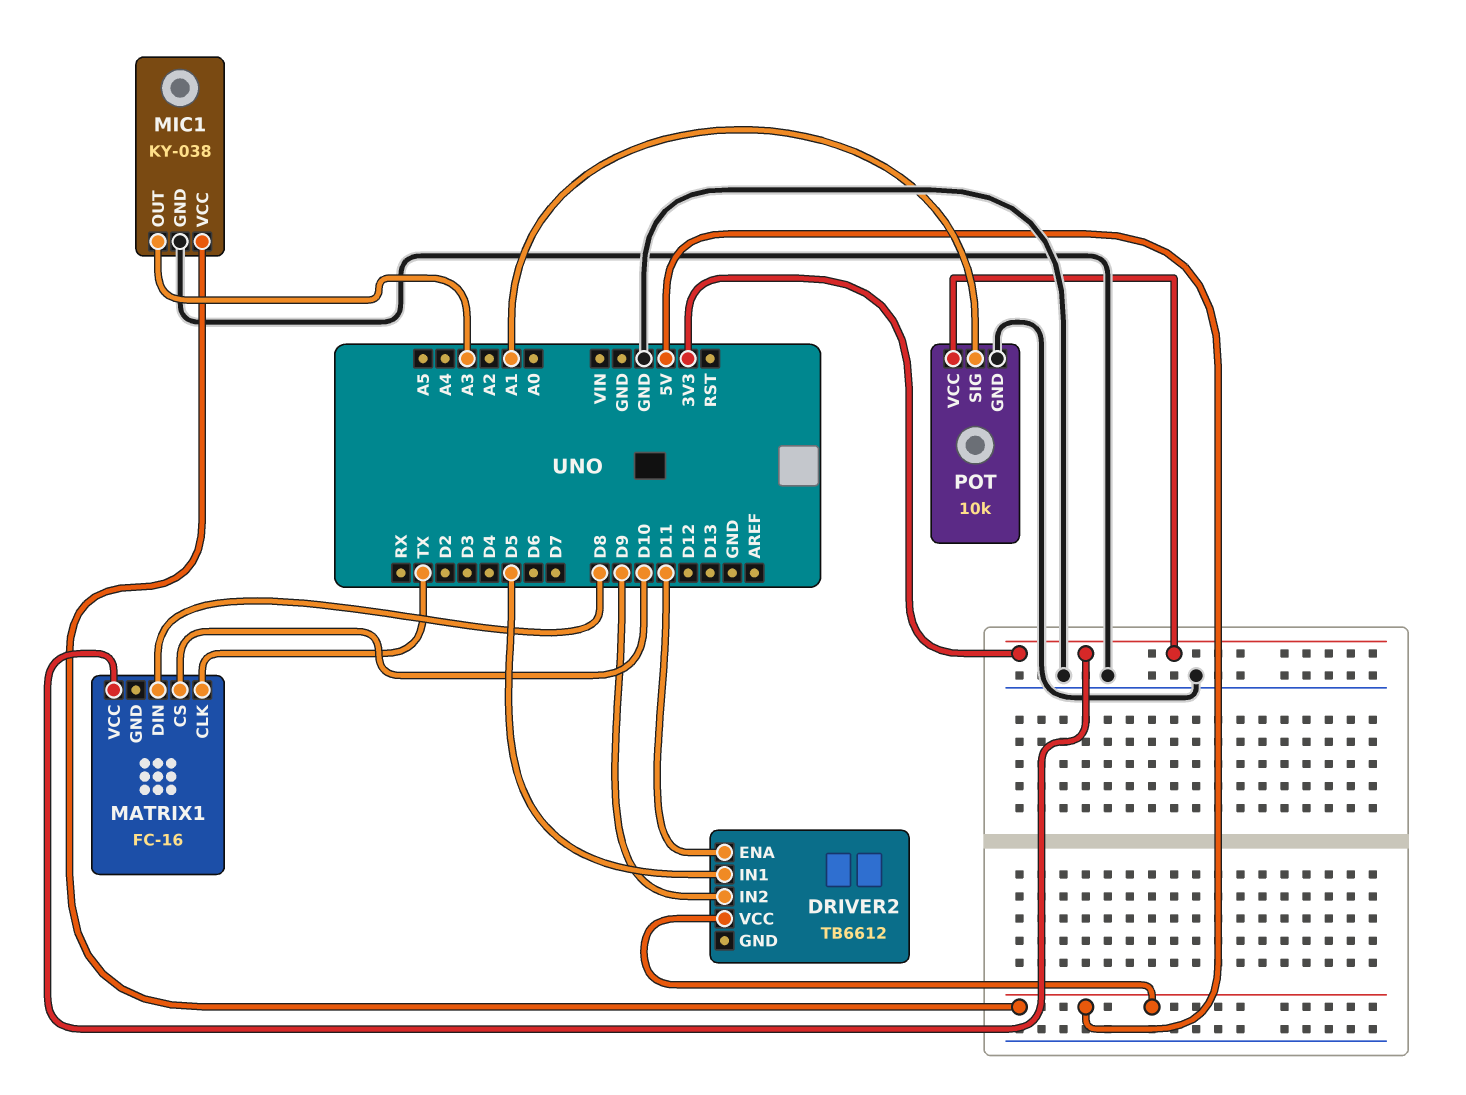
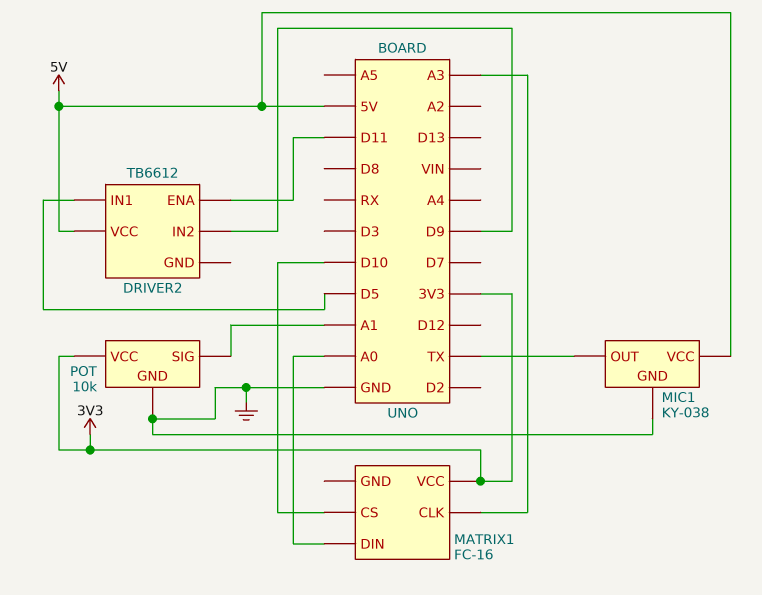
MATRIX1 pin CLK: TX -> A3
MATRIX1 pin DIN: D8 -> A0
MIC1 pin OUT: A3 -> TX

